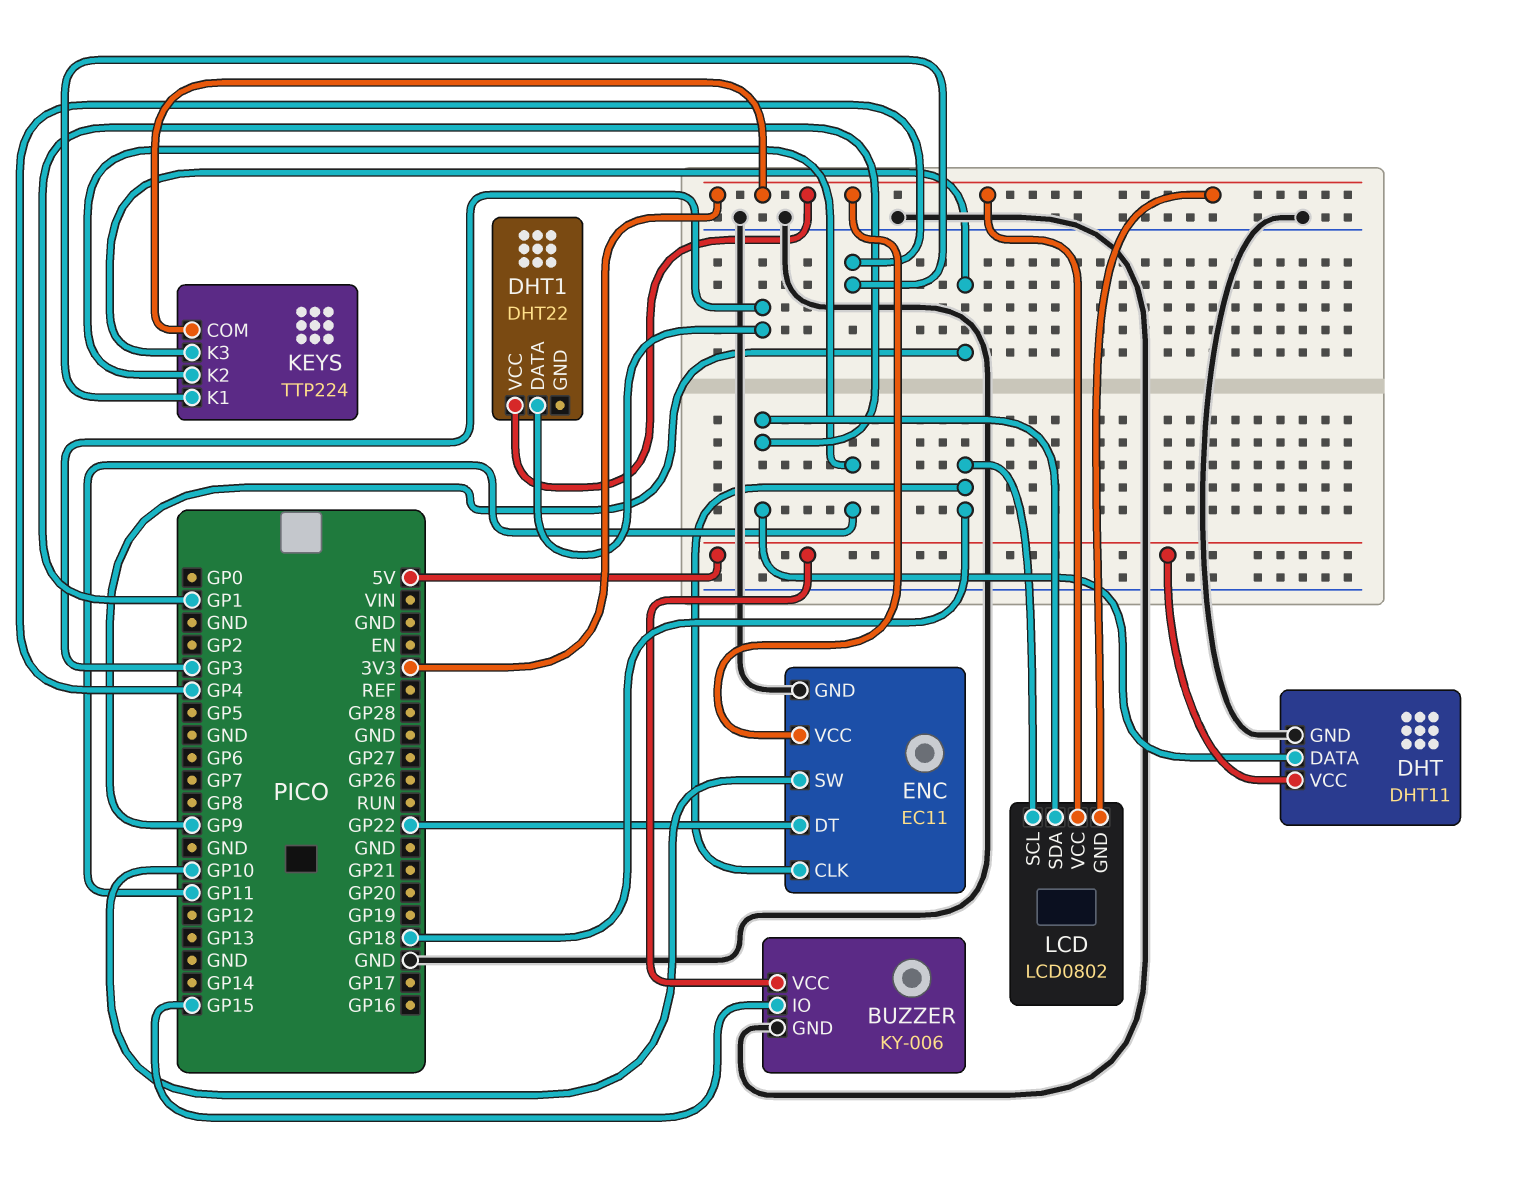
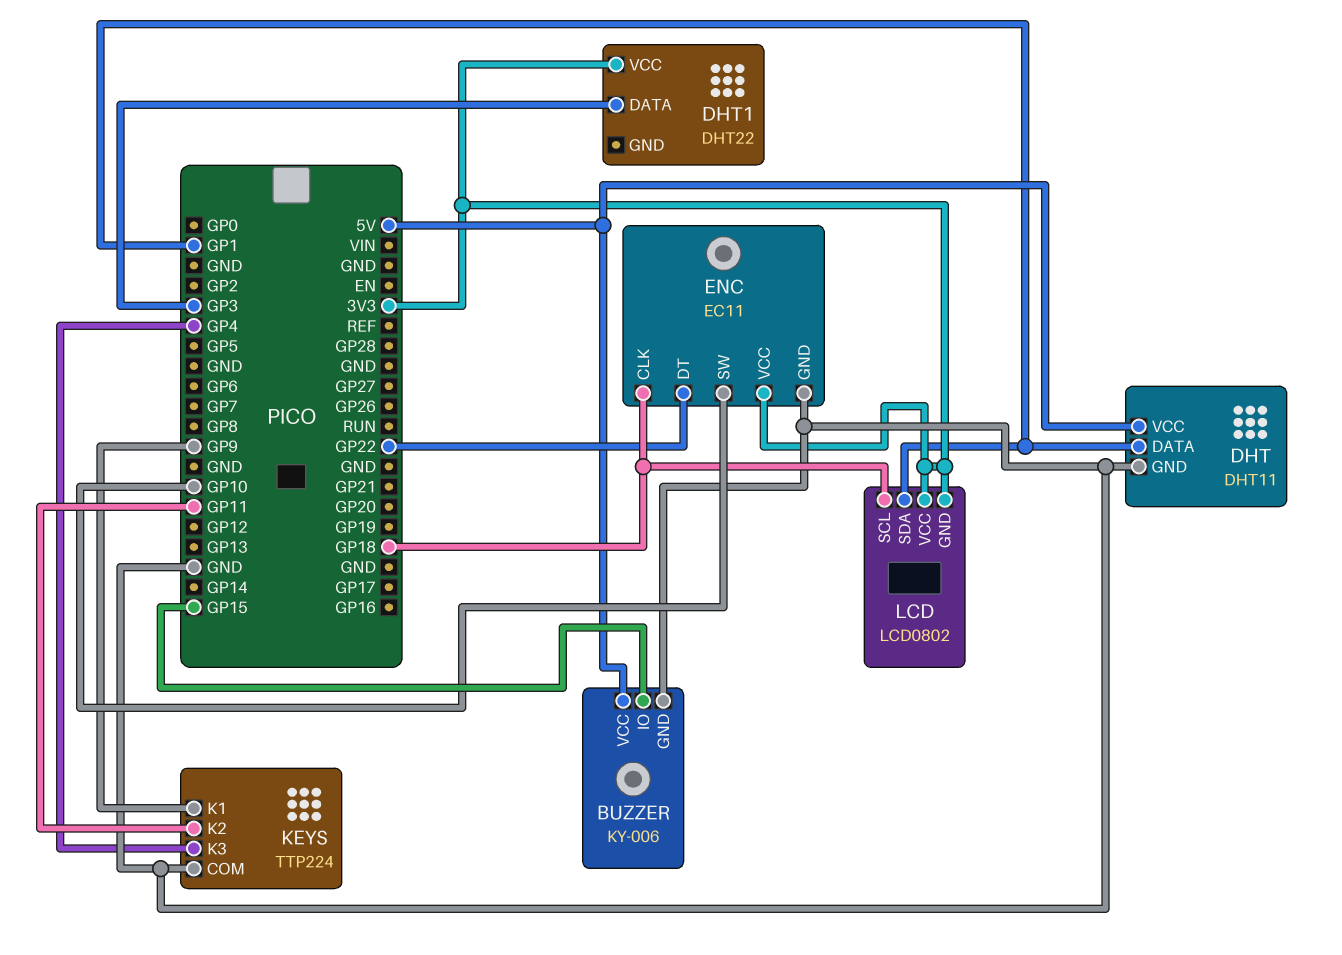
KEYS pin COM: 3V3 -> GND
KEYS pin K1: GP4 -> GP9
KEYS pin K3: GP9 -> GP4

